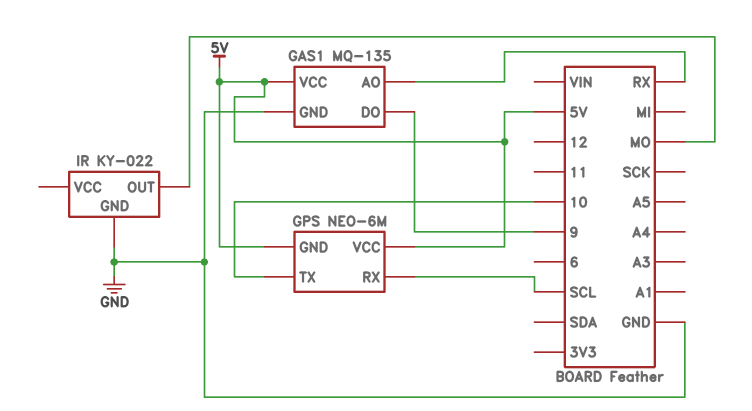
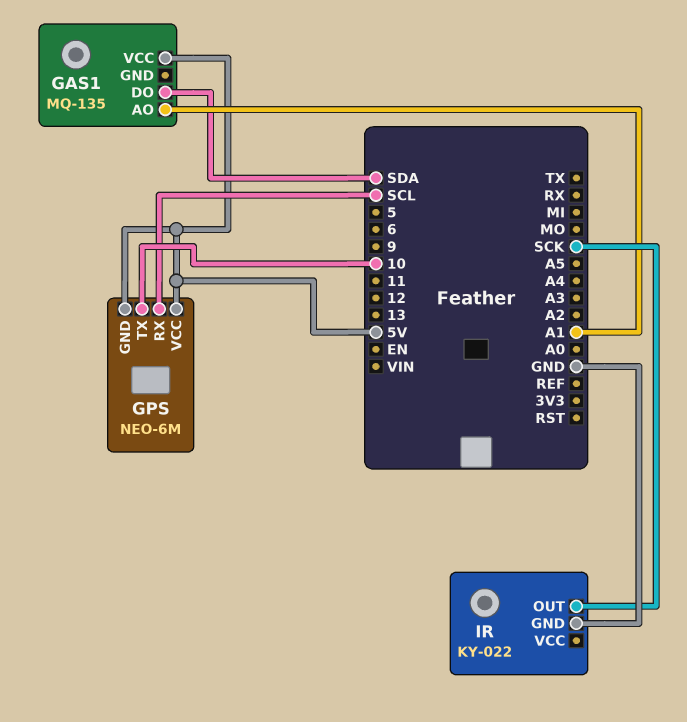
GAS1 pin AO: RX -> A1
GAS1 pin DO: 9 -> SDA
GAS1 pin GND: GND -> none
IR pin OUT: MO -> SCK

